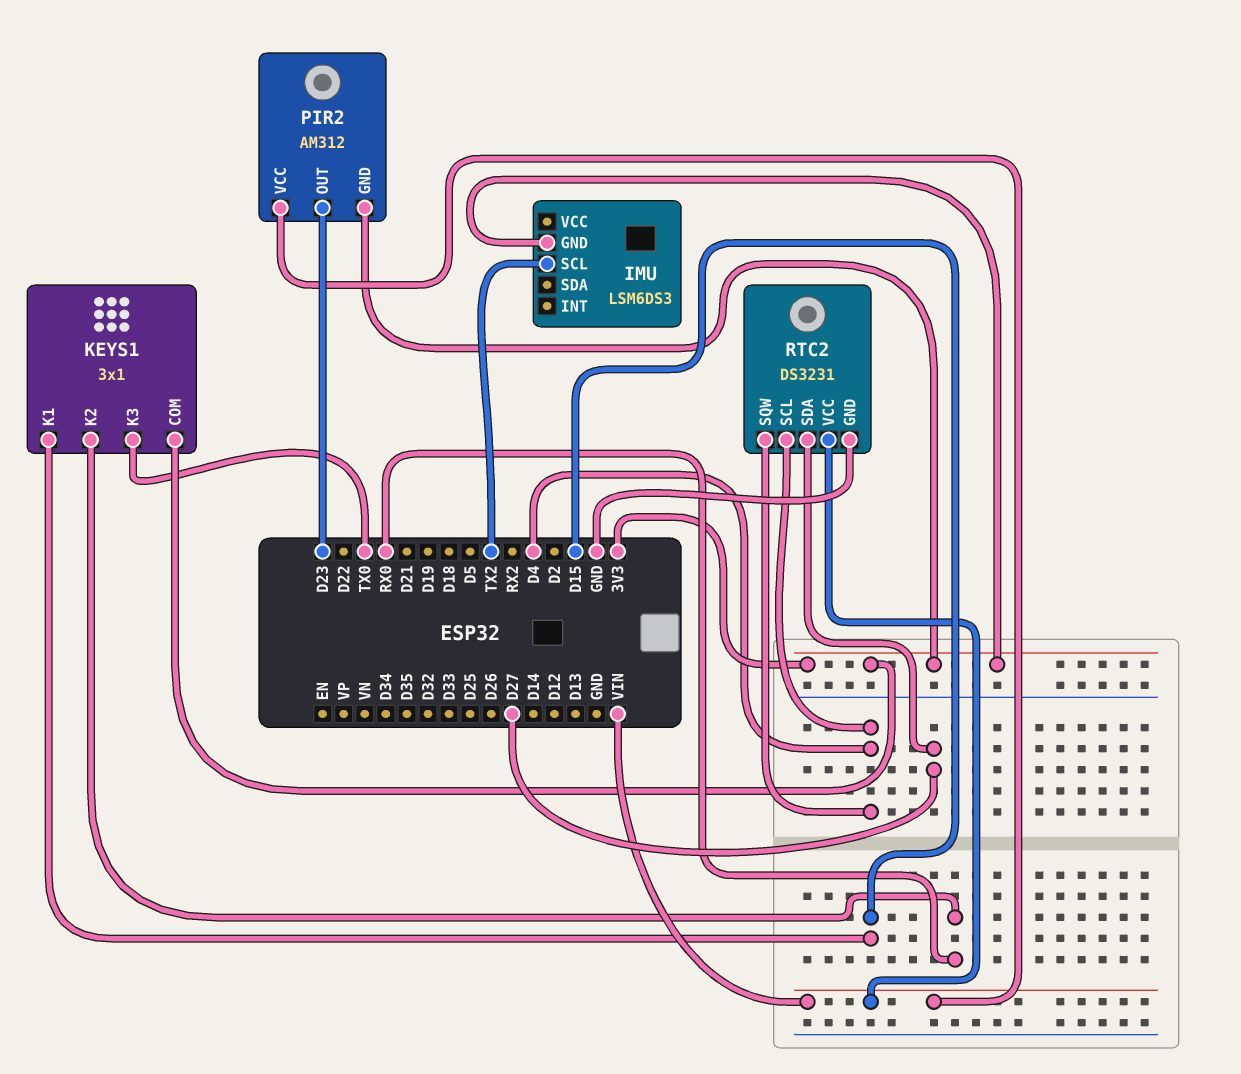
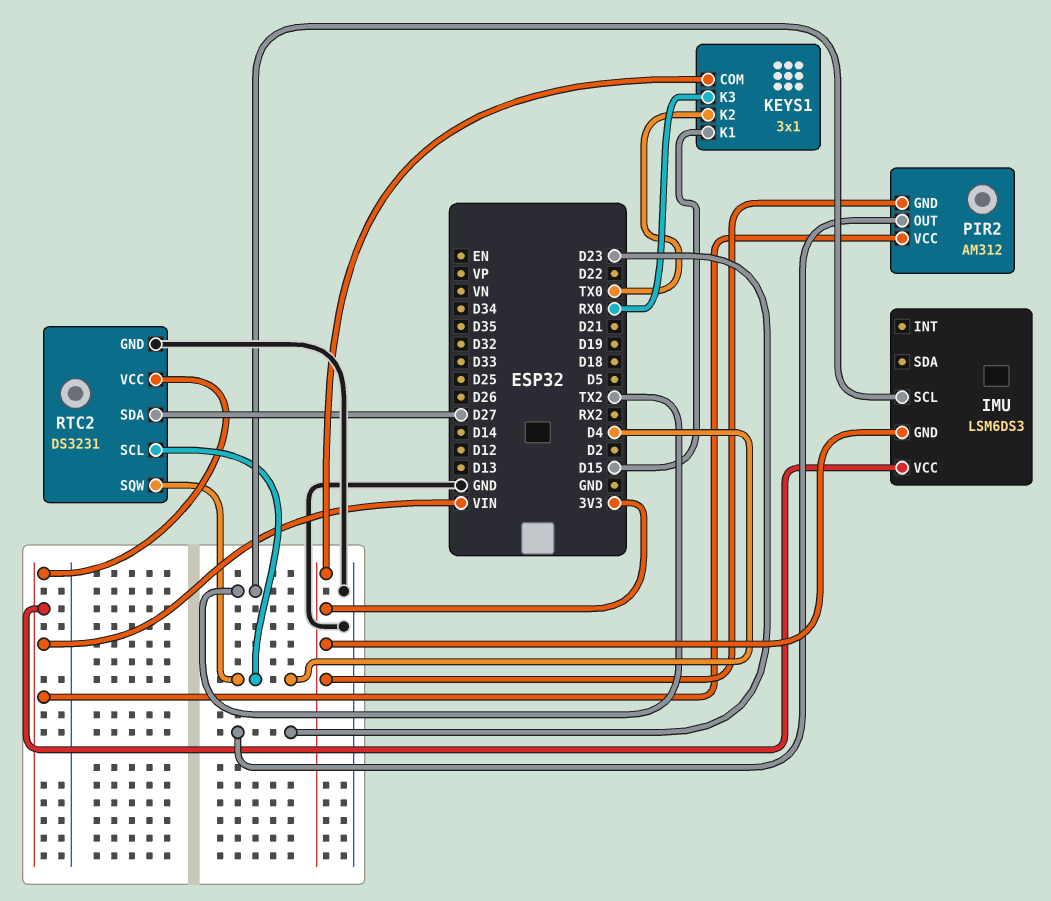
IMU pin VCC: none -> VIN
KEYS1 pin K2: RX0 -> TX0
KEYS1 pin K3: TX0 -> RX0

